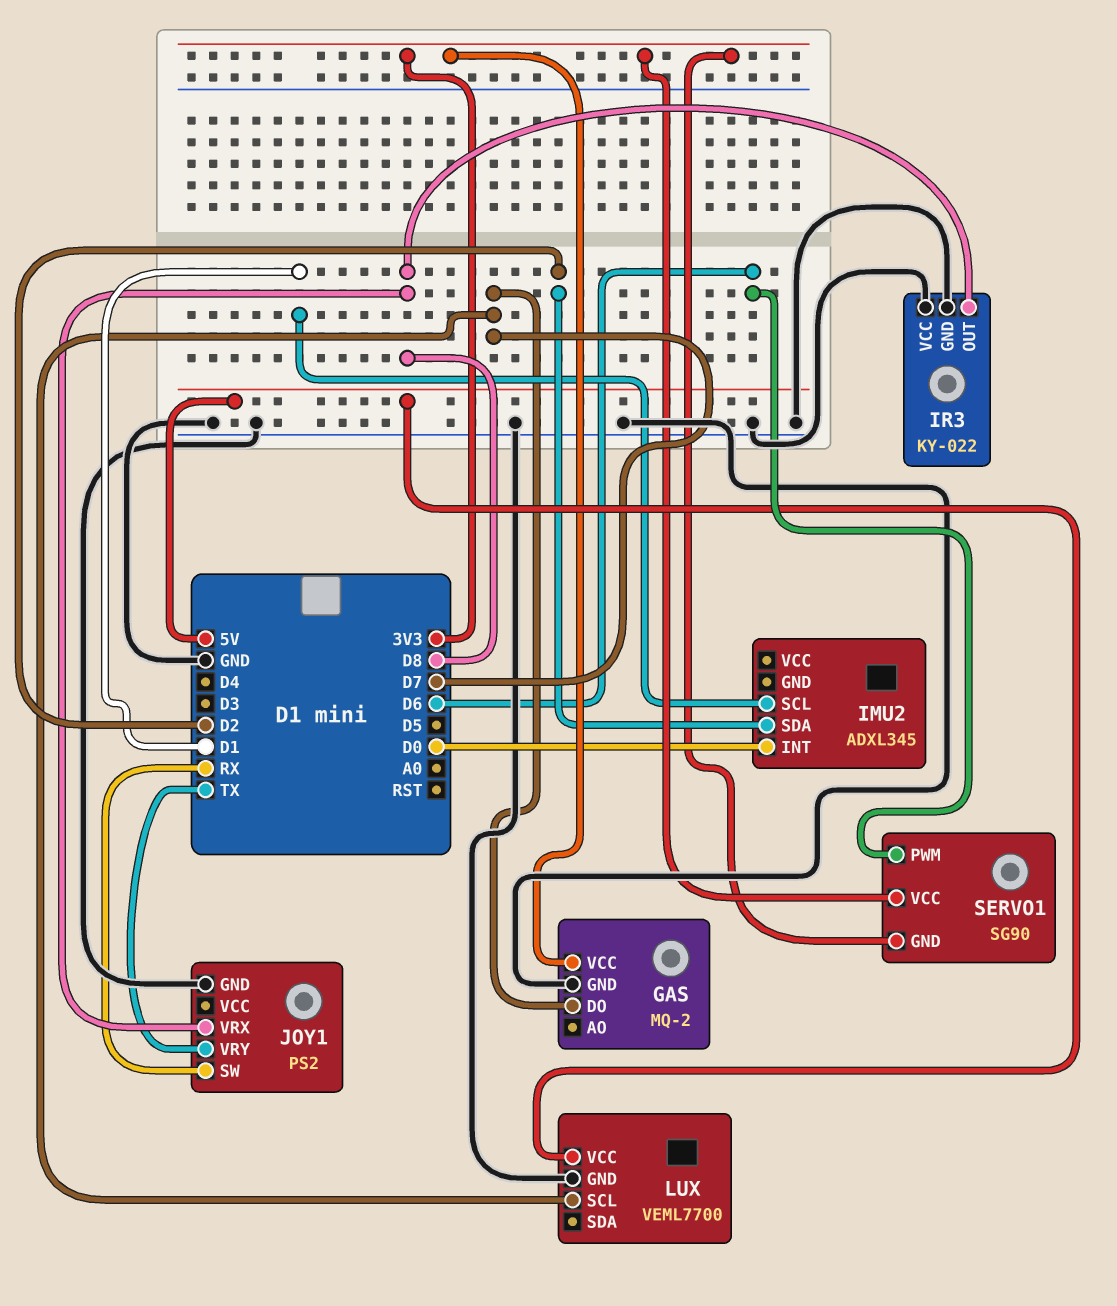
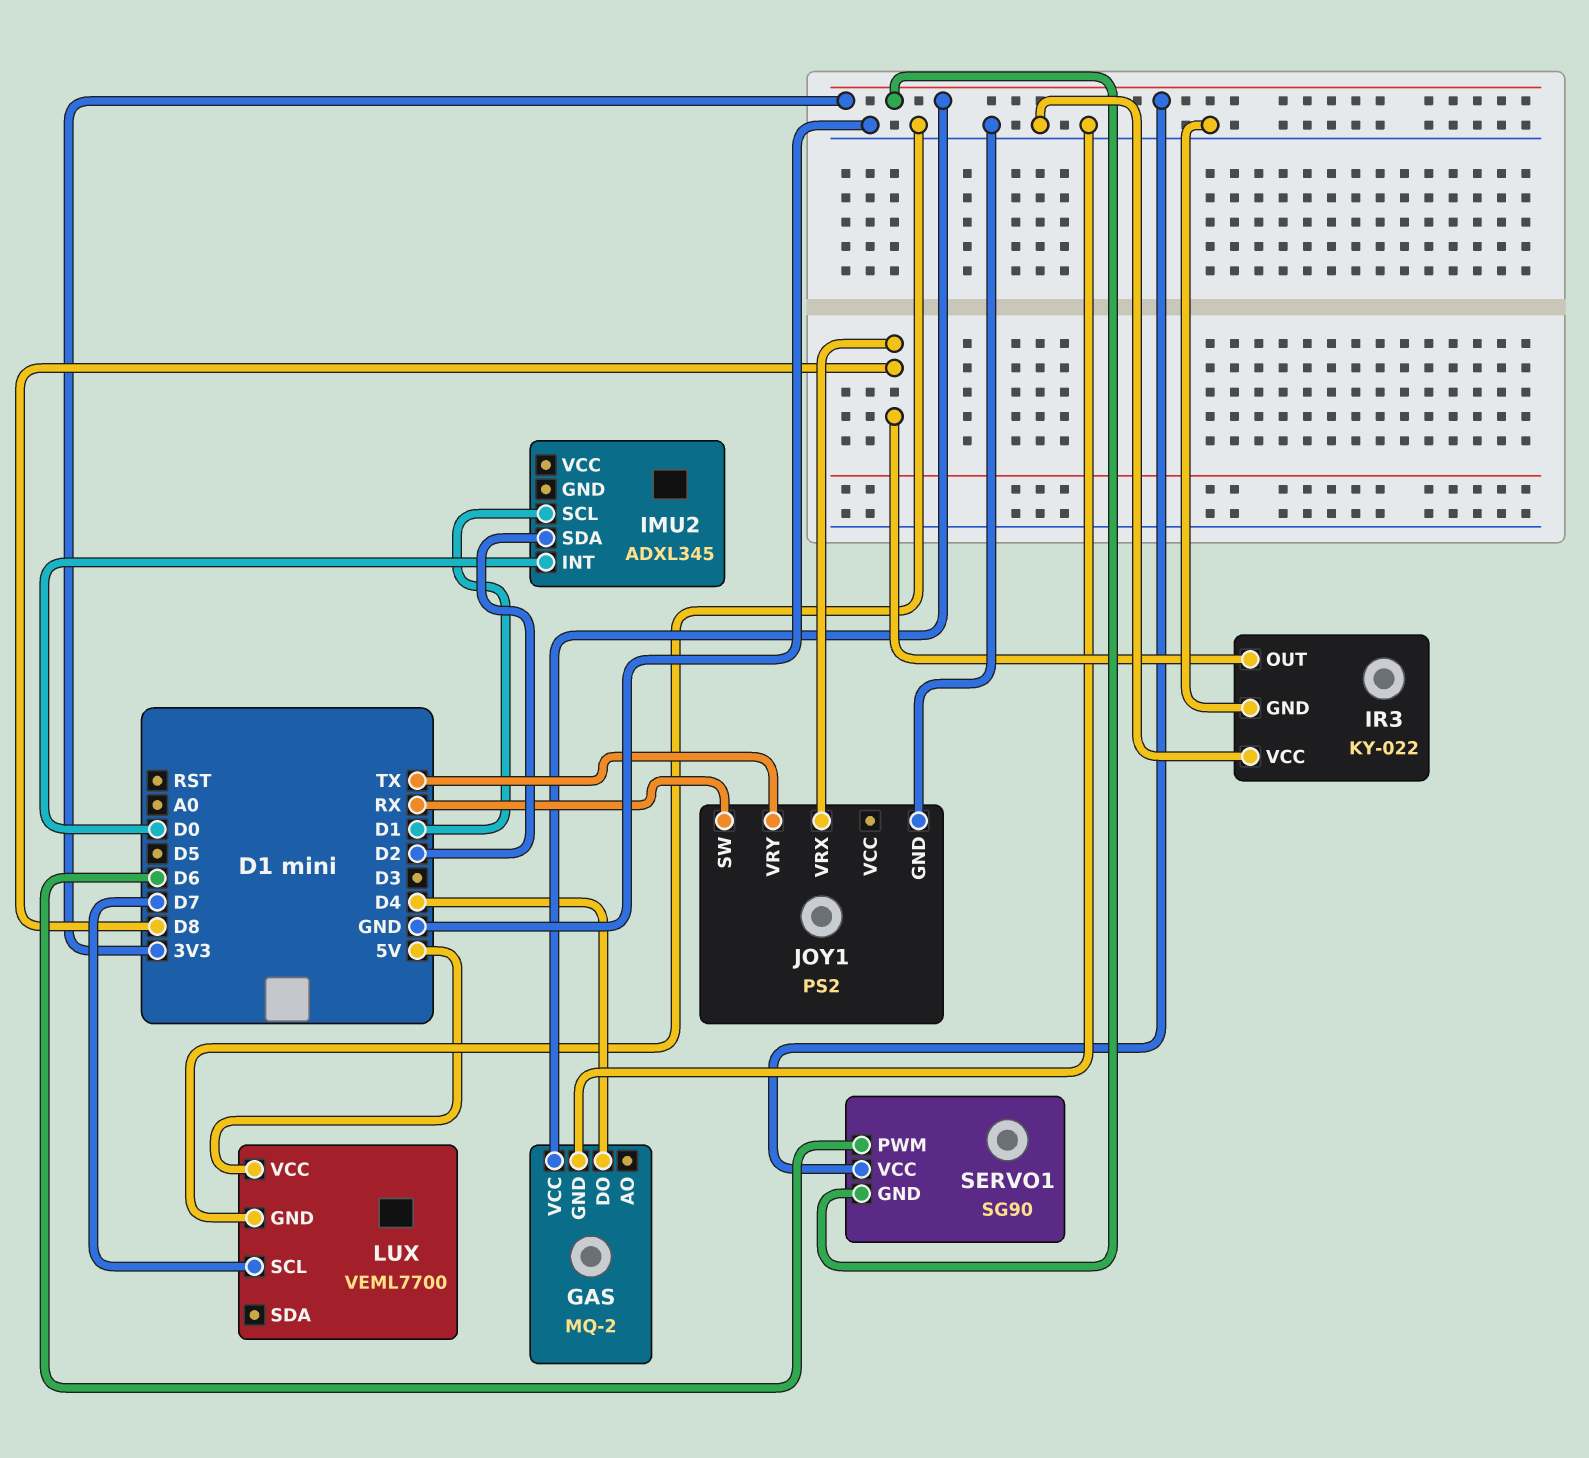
GAS pin DO: D7 -> D4

